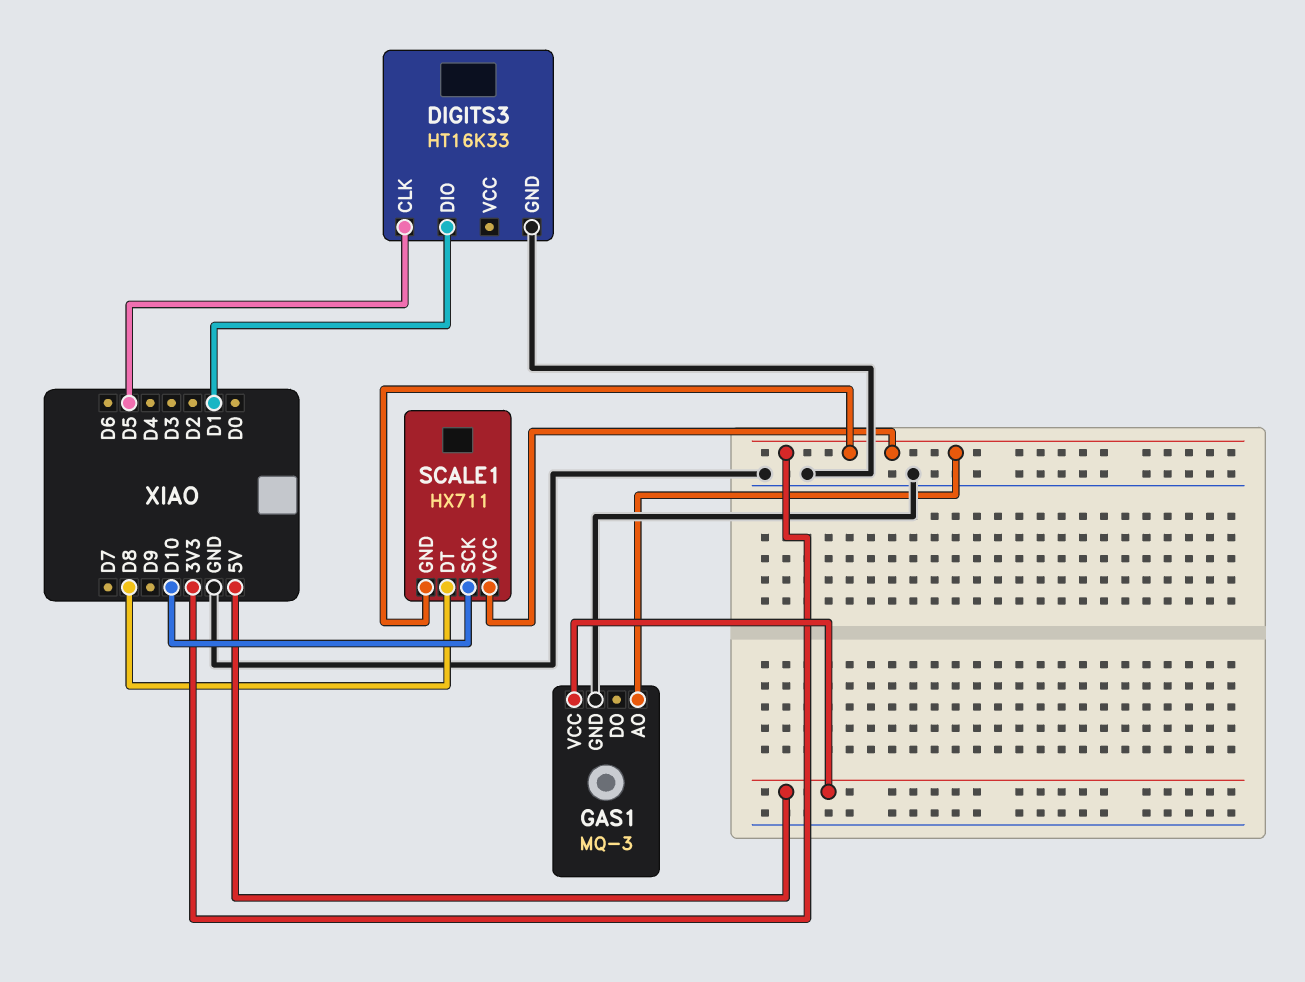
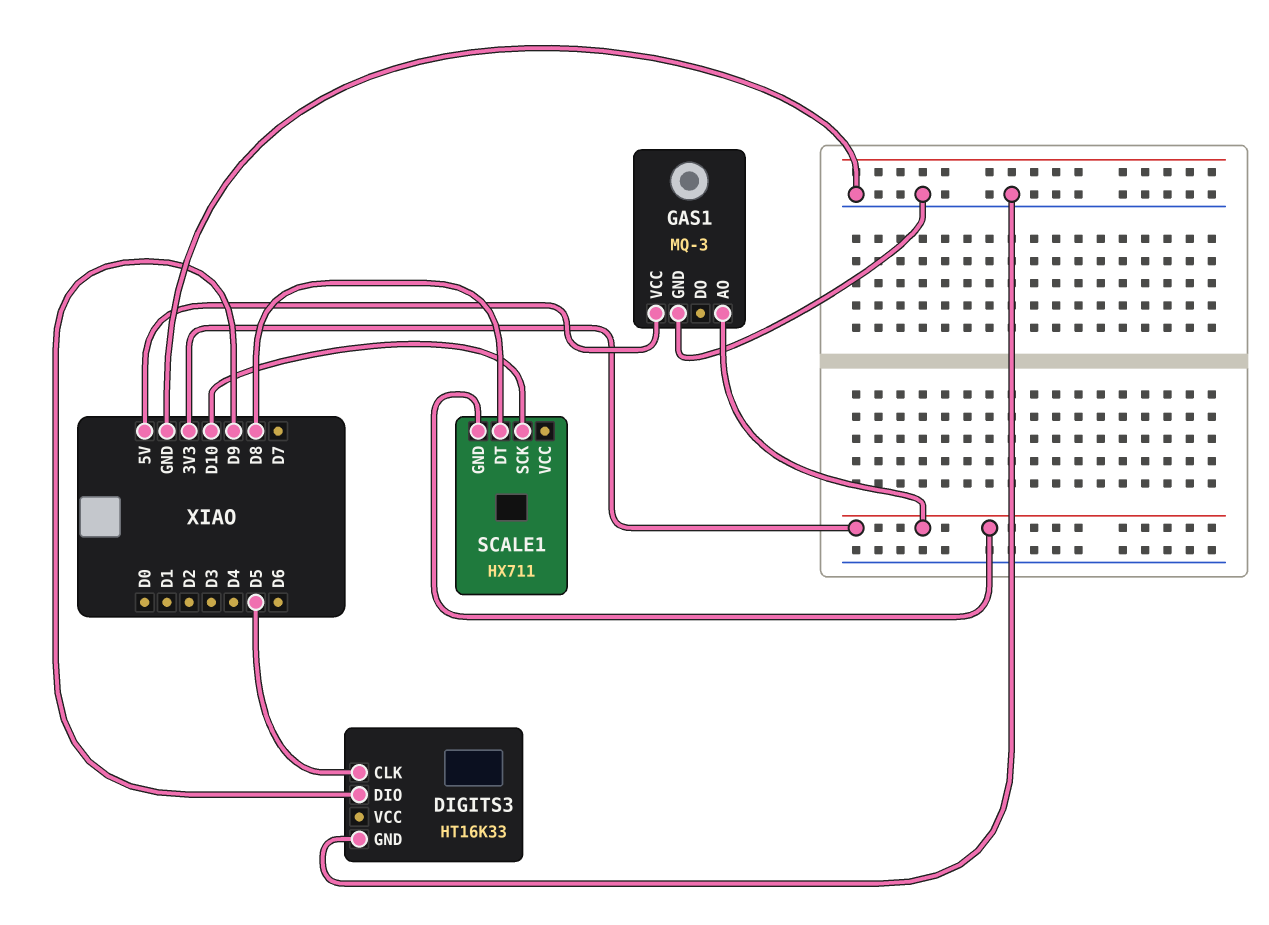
DIGITS3 pin DIO: D1 -> D9
SCALE1 pin VCC: 3V3 -> none

